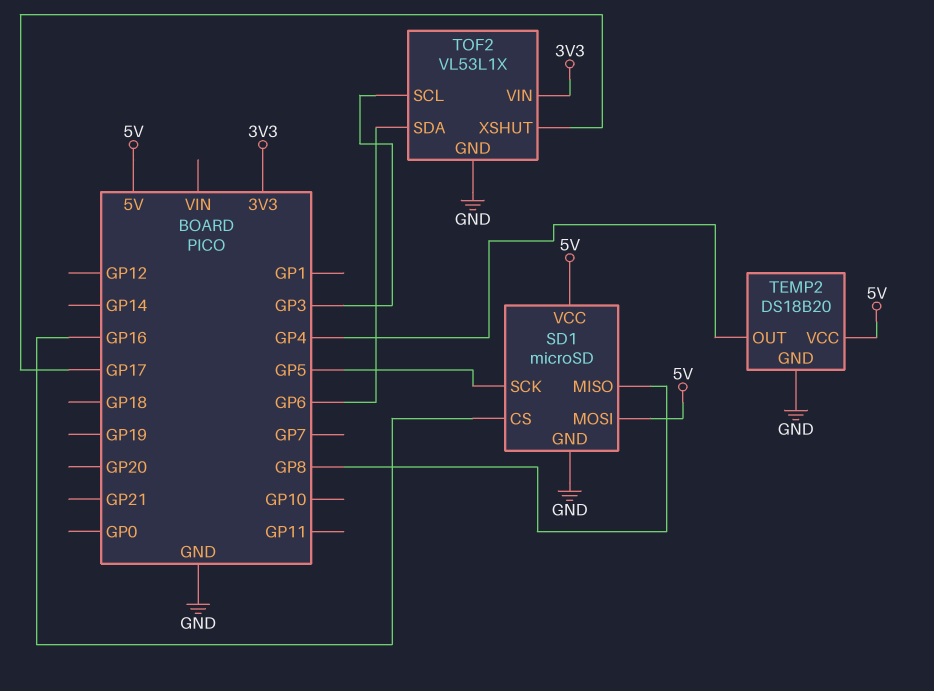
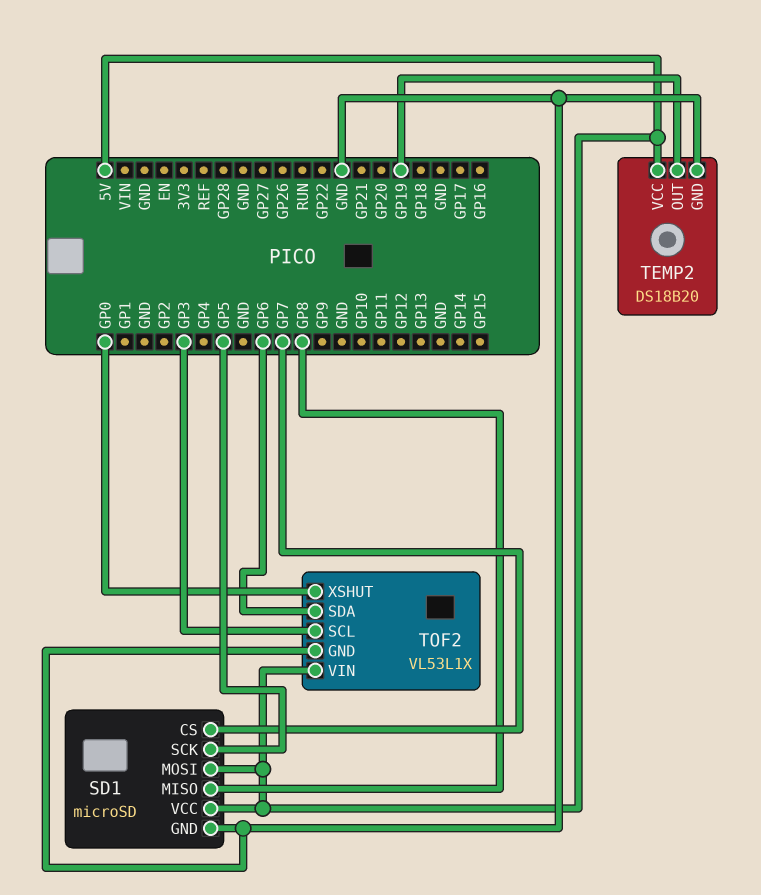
SD1 pin CS: GP16 -> GP7
TEMP2 pin OUT: GP4 -> GP19
TOF2 pin VIN: 3V3 -> 5V
TOF2 pin XSHUT: GP17 -> GP0

